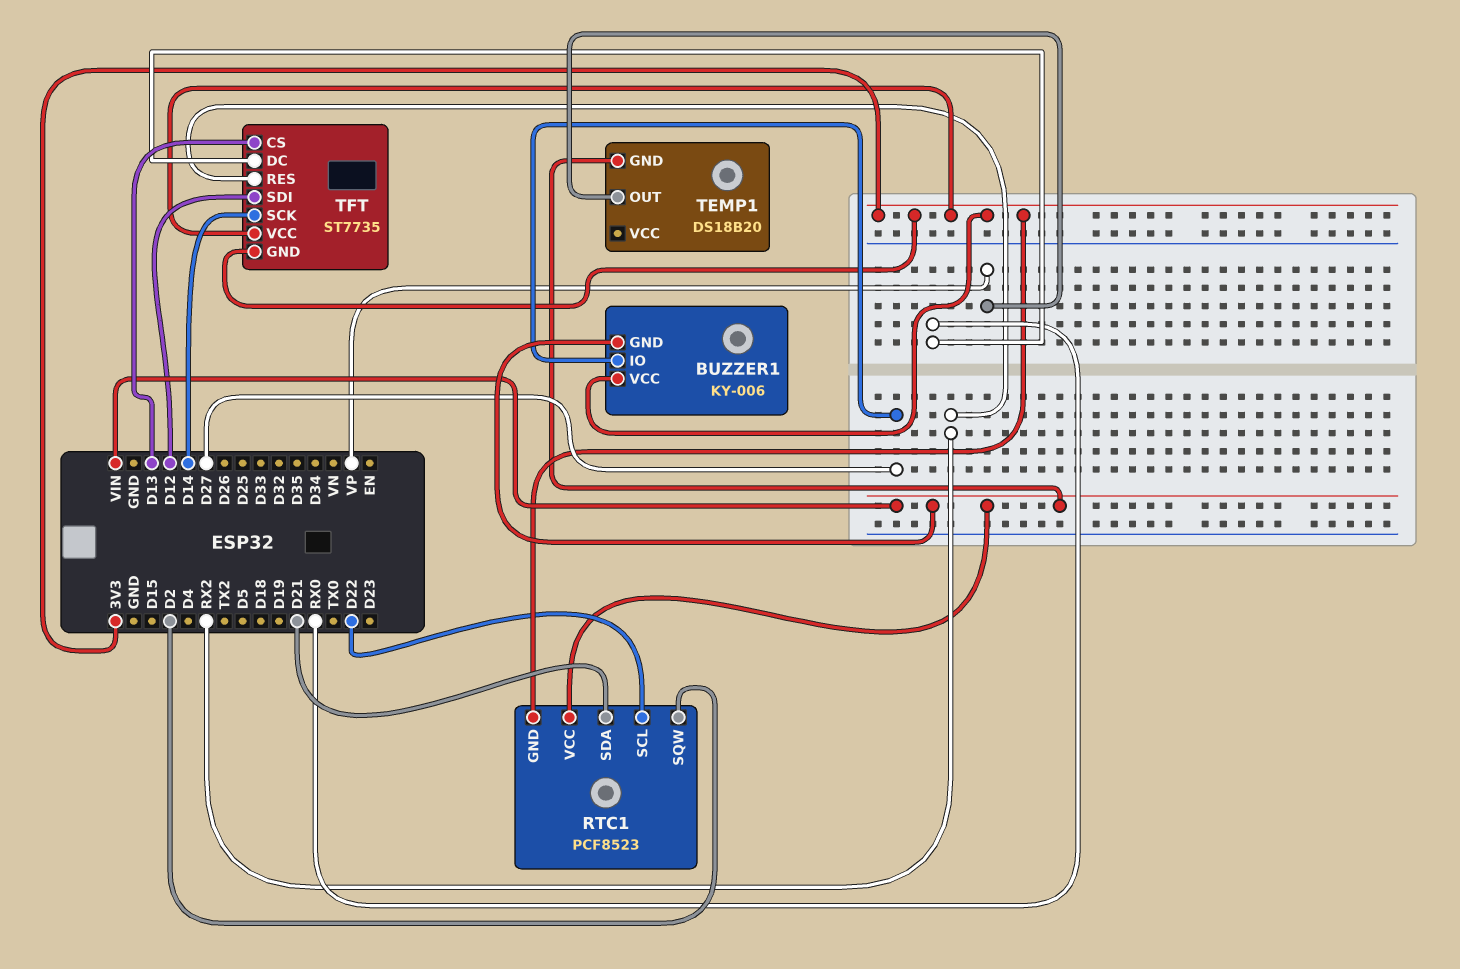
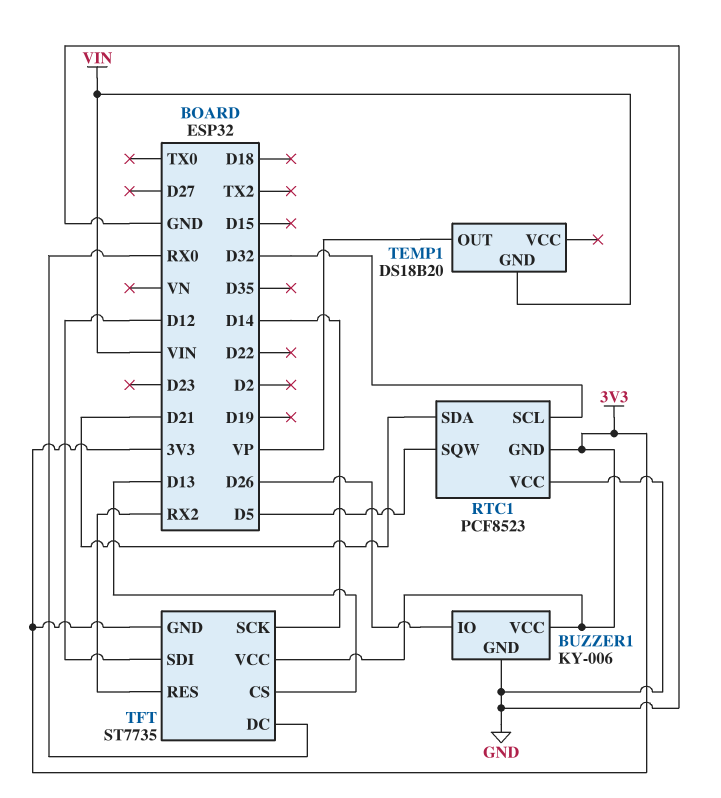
BUZZER1 pin GND: VIN -> GND
BUZZER1 pin IO: D27 -> D26
RTC1 pin SCL: D22 -> D32
RTC1 pin SQW: D2 -> D5
RTC1 pin VCC: VIN -> GND

